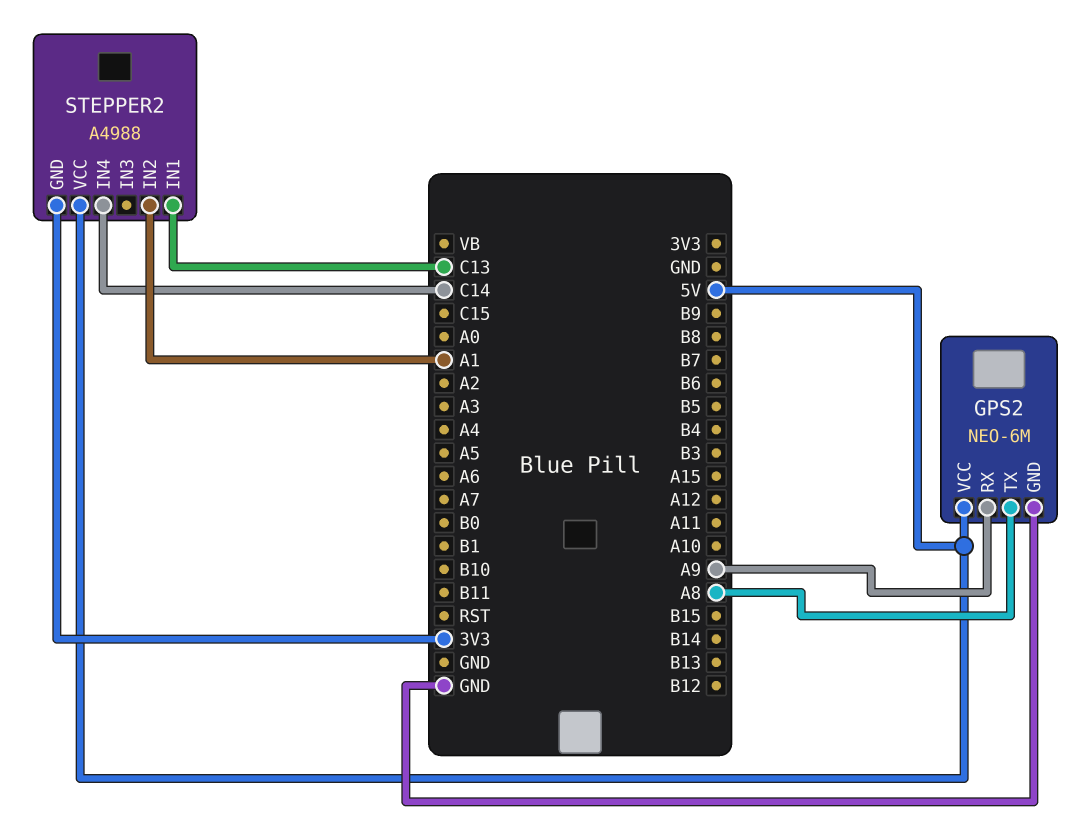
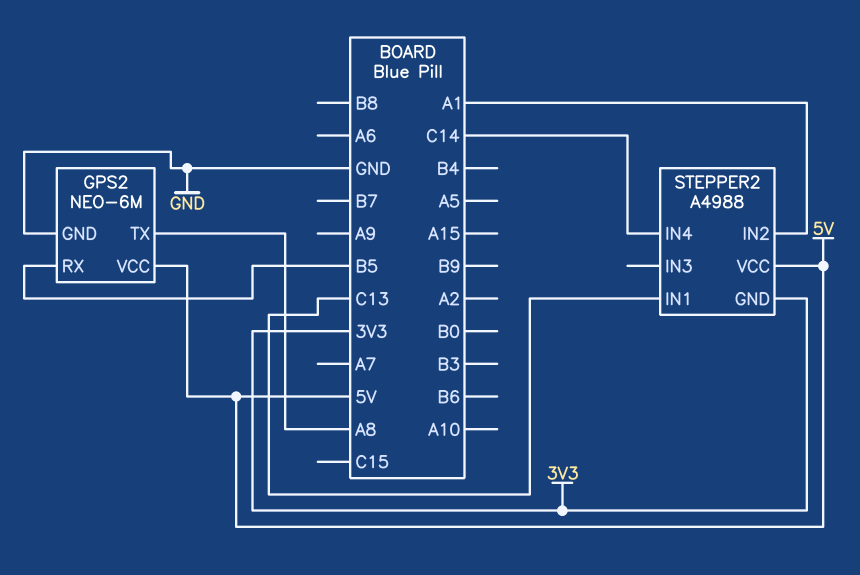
GPS2 pin RX: A9 -> B5

